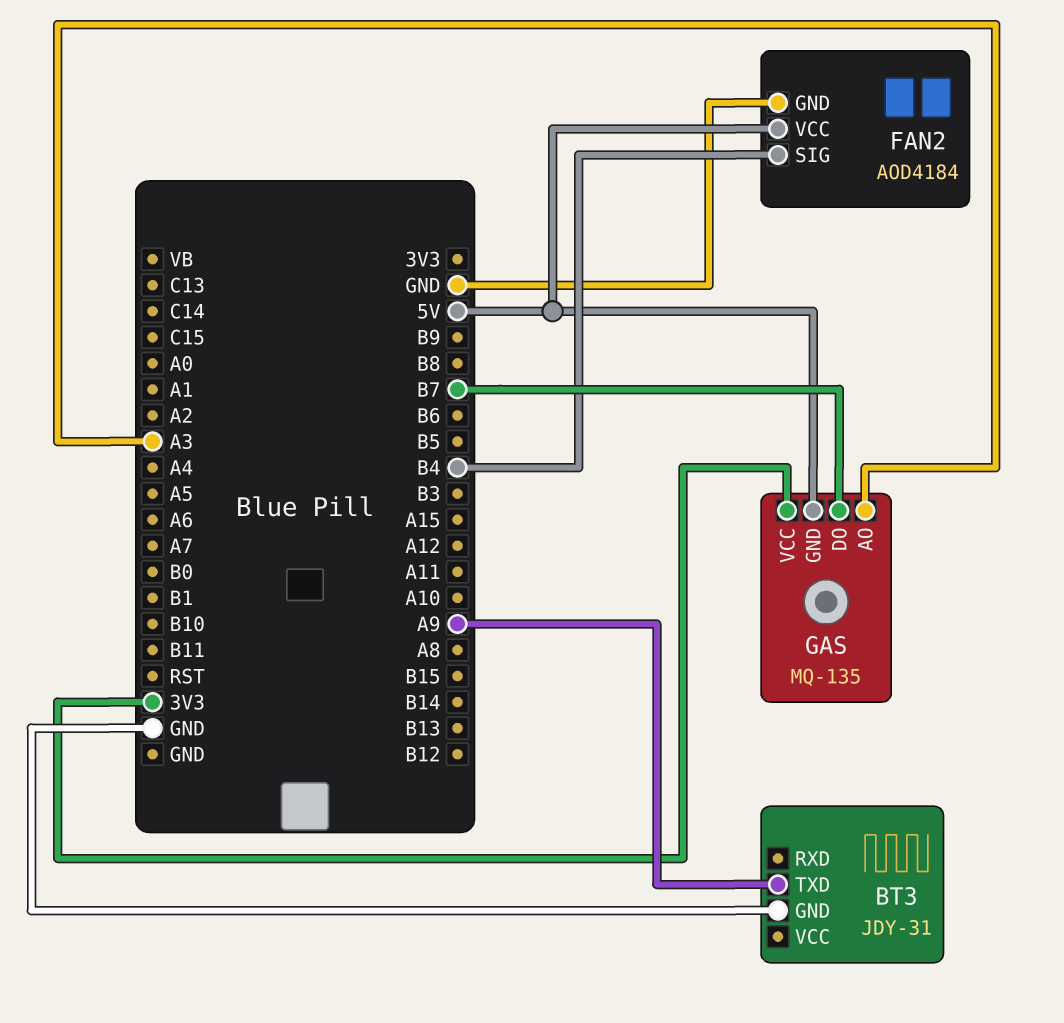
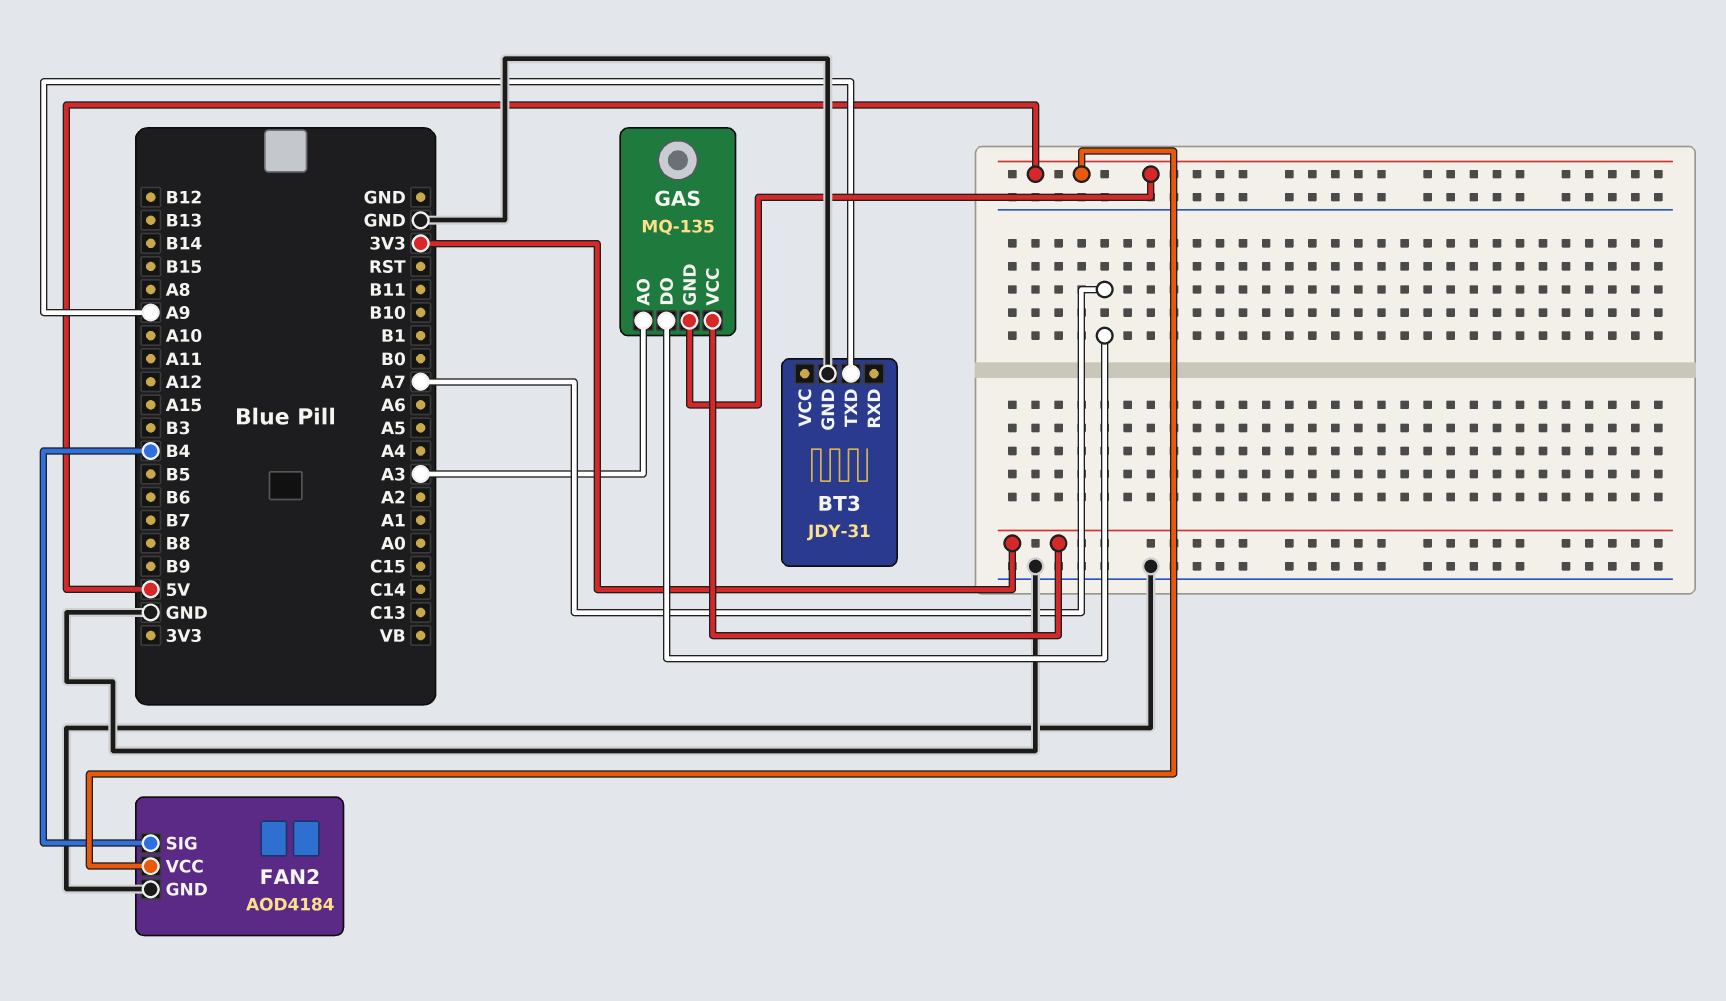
GAS pin DO: B7 -> A7

